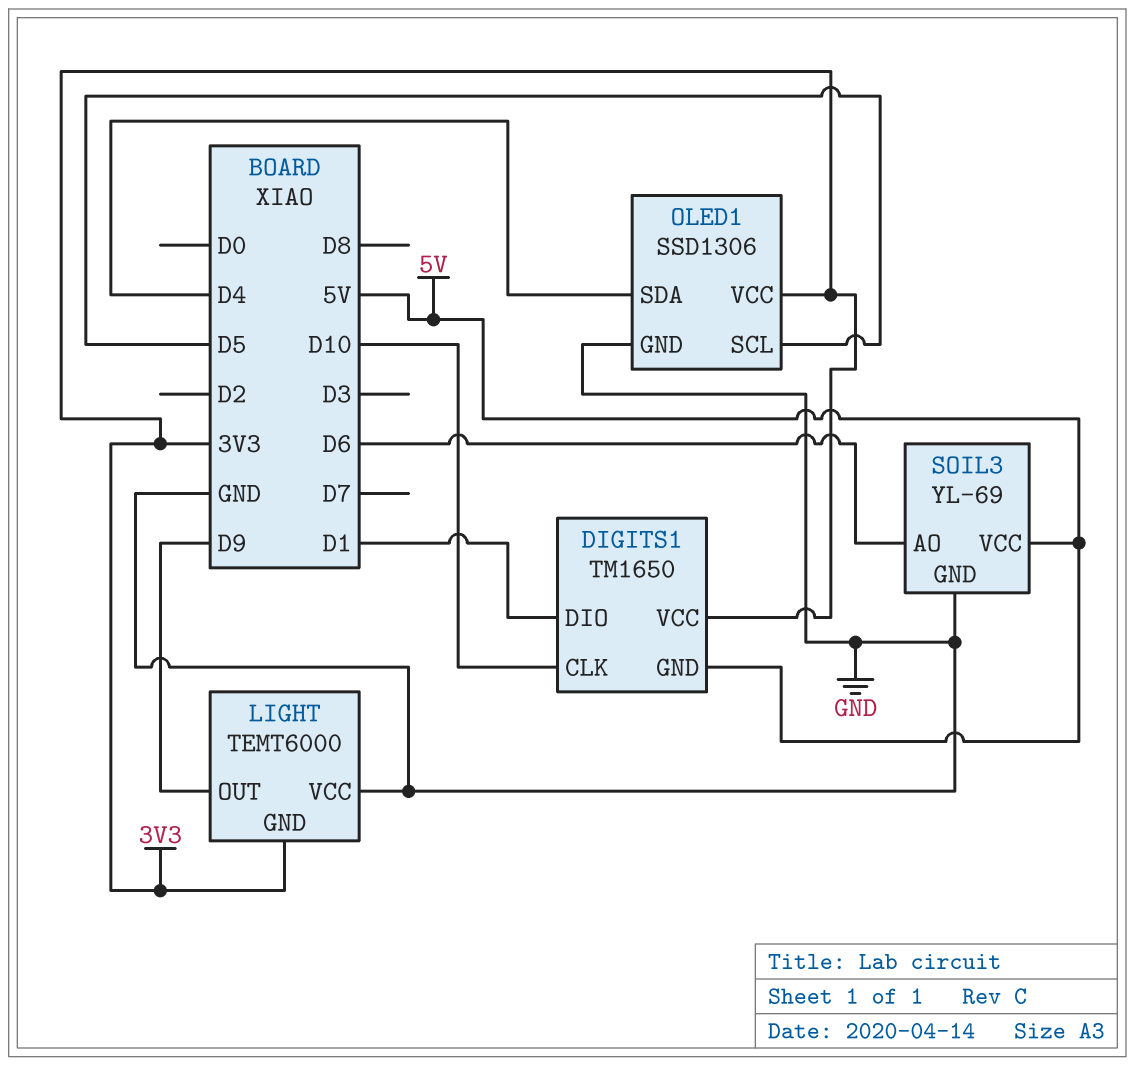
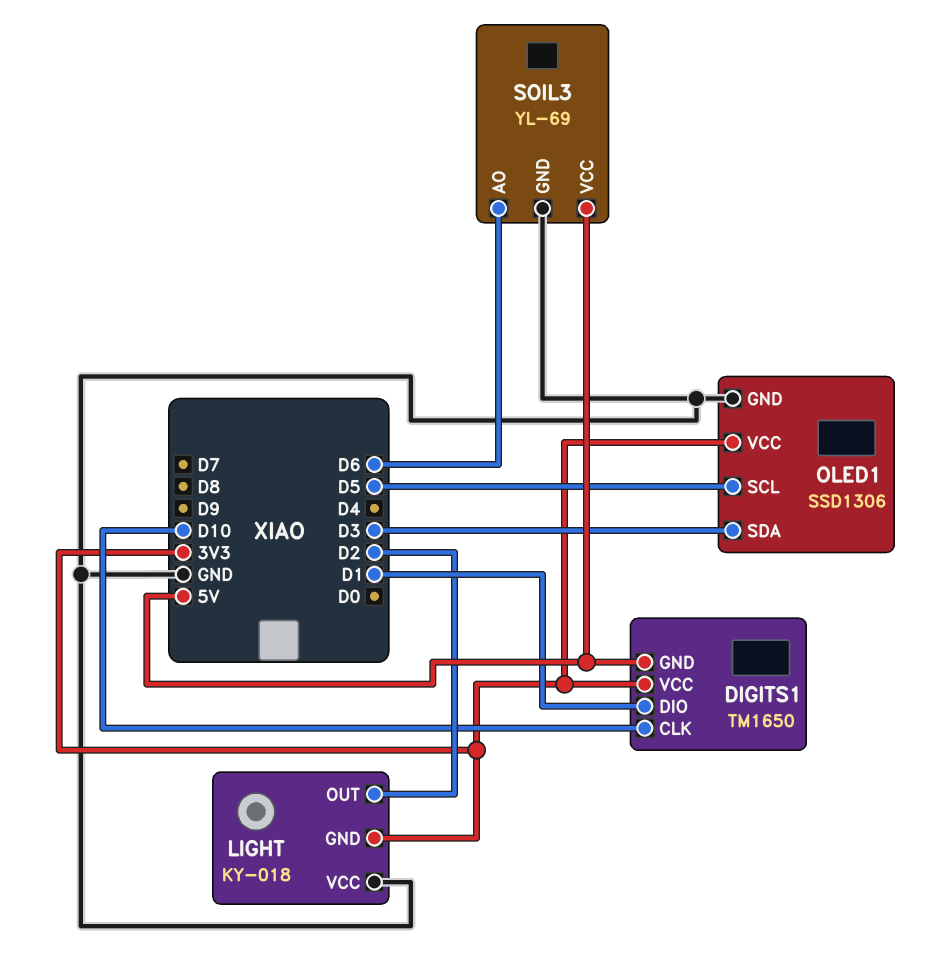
LIGHT: TEMT6000 -> KY-018
LIGHT pin OUT: D9 -> D2
OLED1 pin SDA: D4 -> D3

